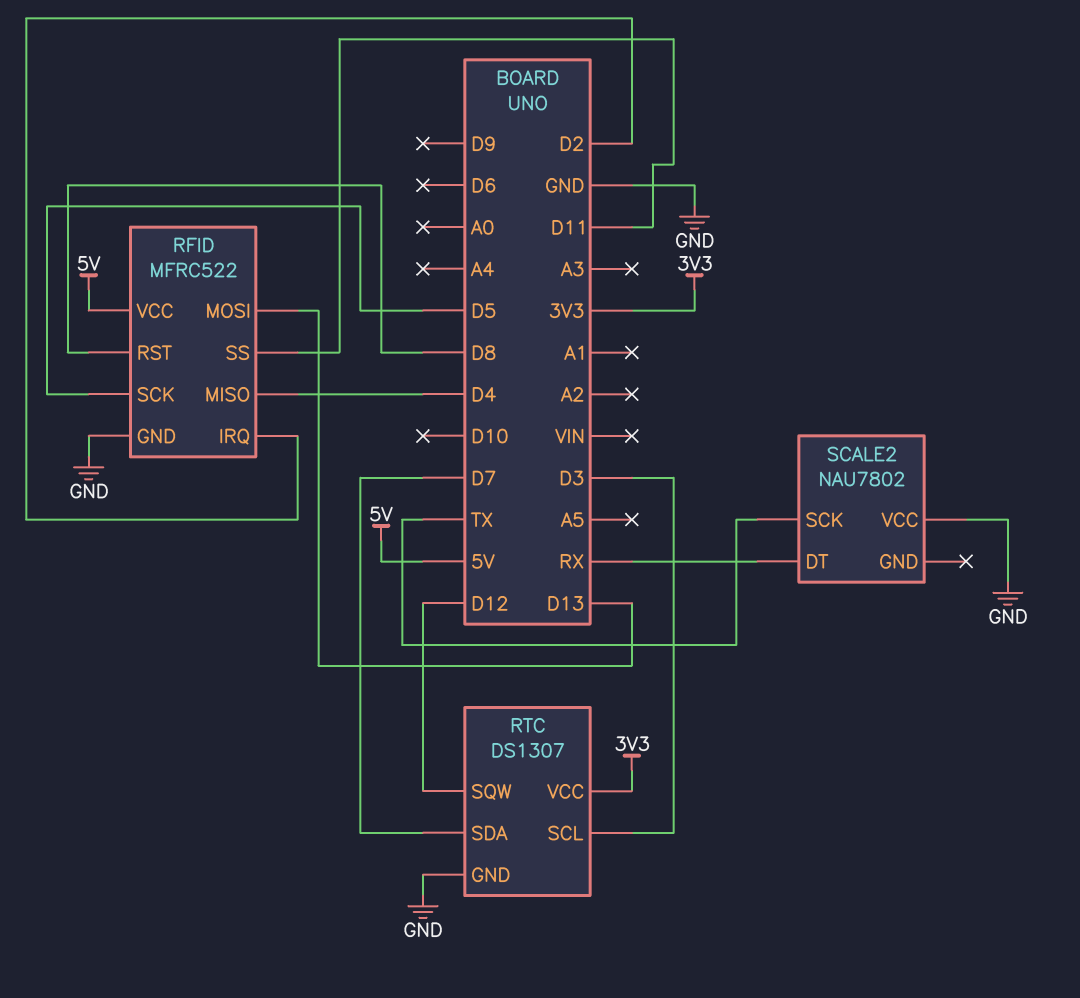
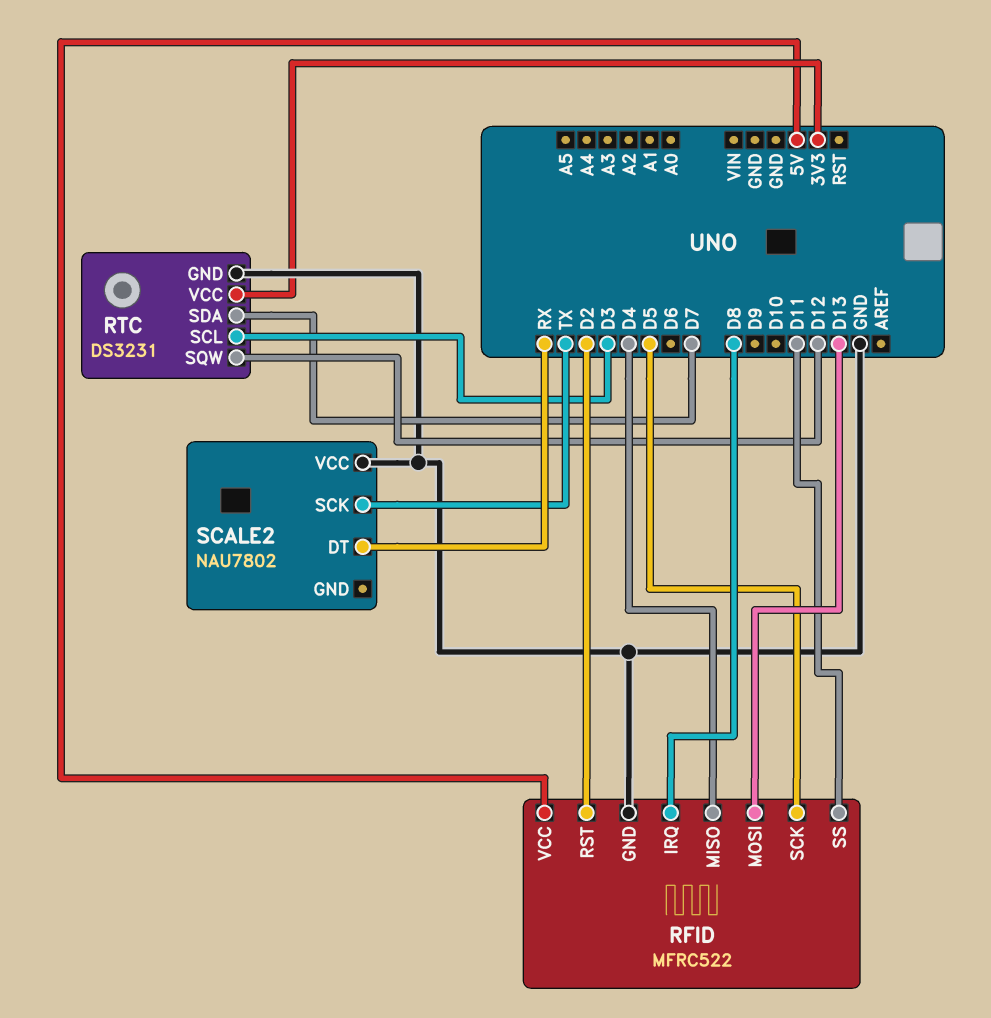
RFID pin IRQ: D2 -> D8
RFID pin RST: D8 -> D2
RTC: DS1307 -> DS3231

